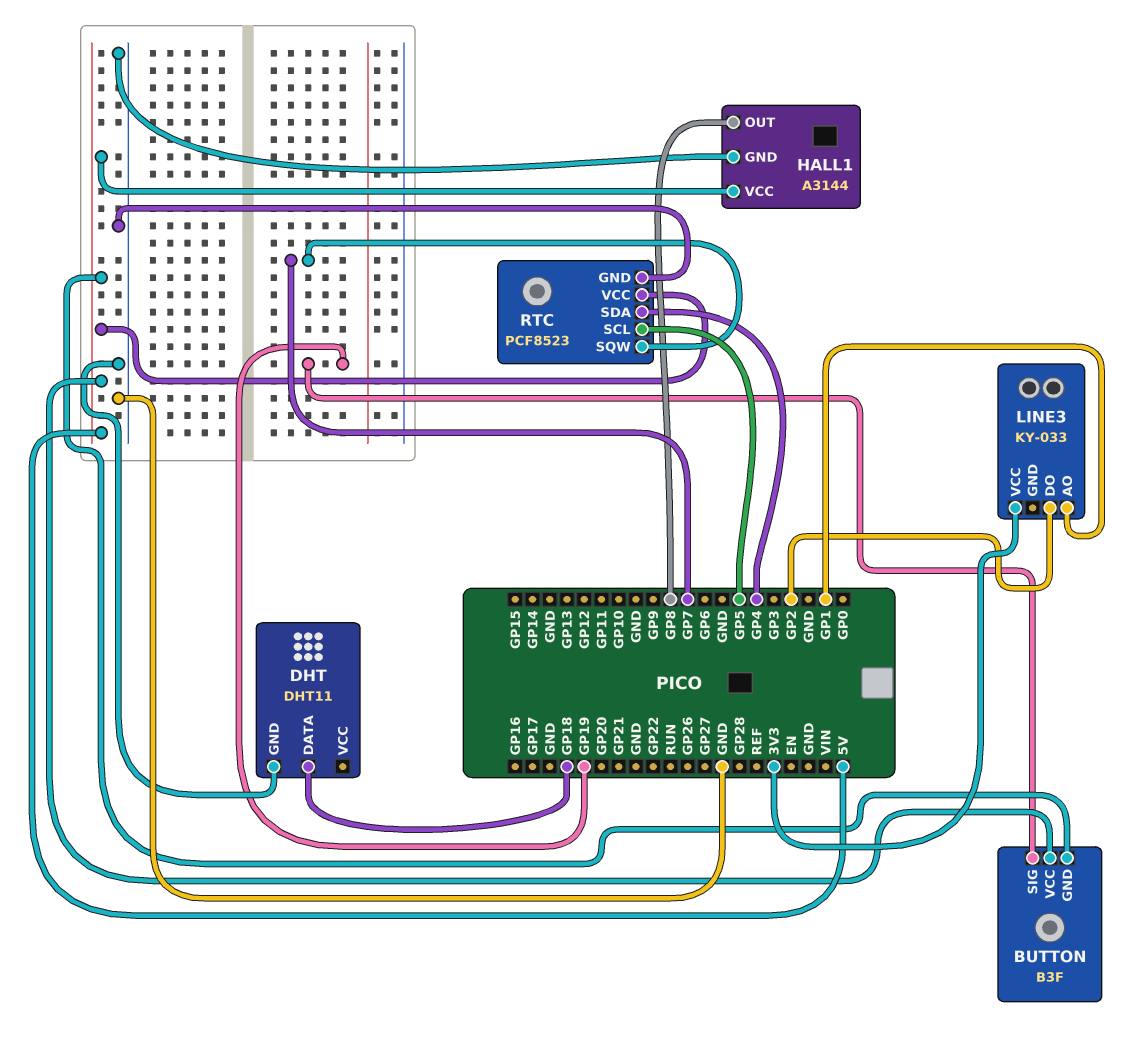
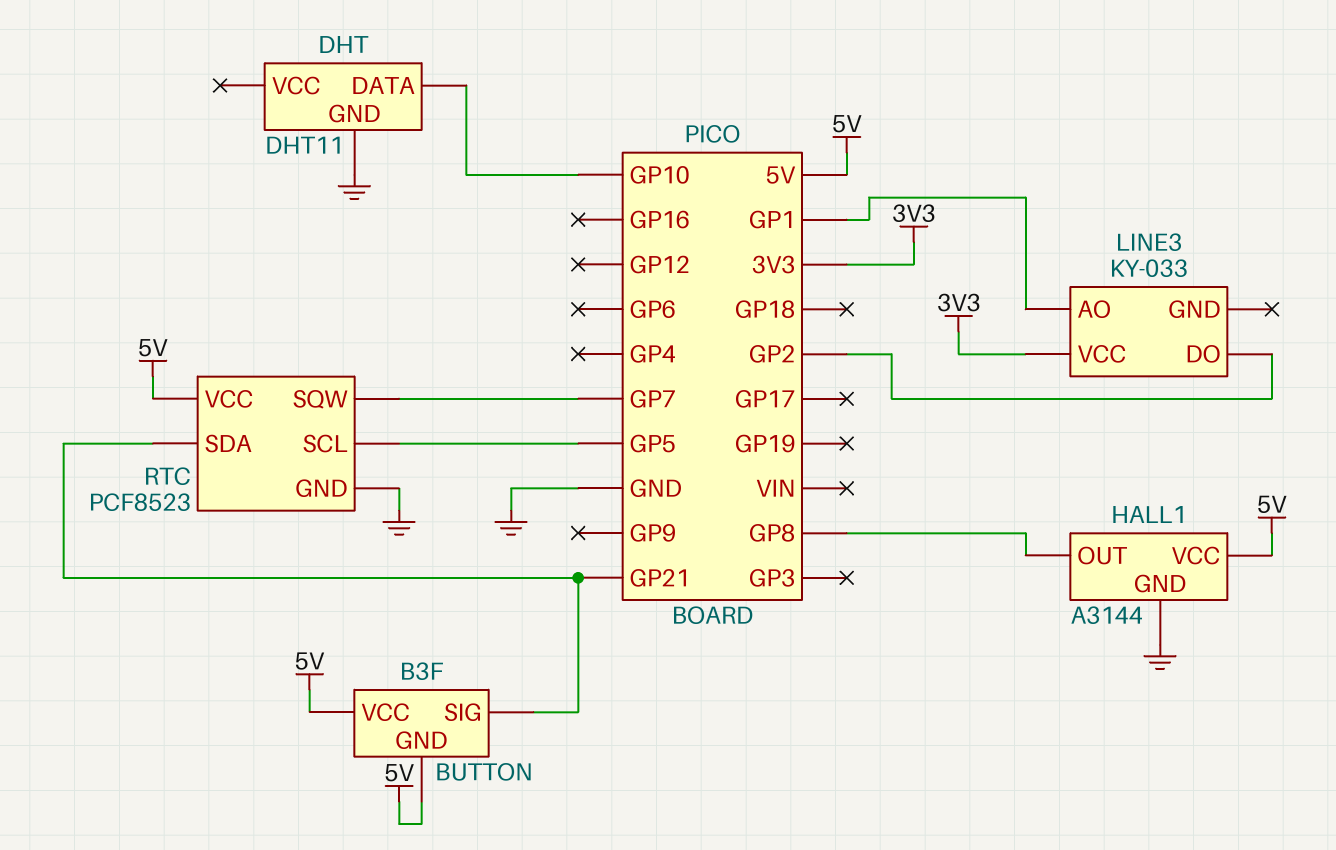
BUTTON pin SIG: GP19 -> GP21
DHT pin DATA: GP18 -> GP10
RTC pin SDA: GP4 -> GP21

